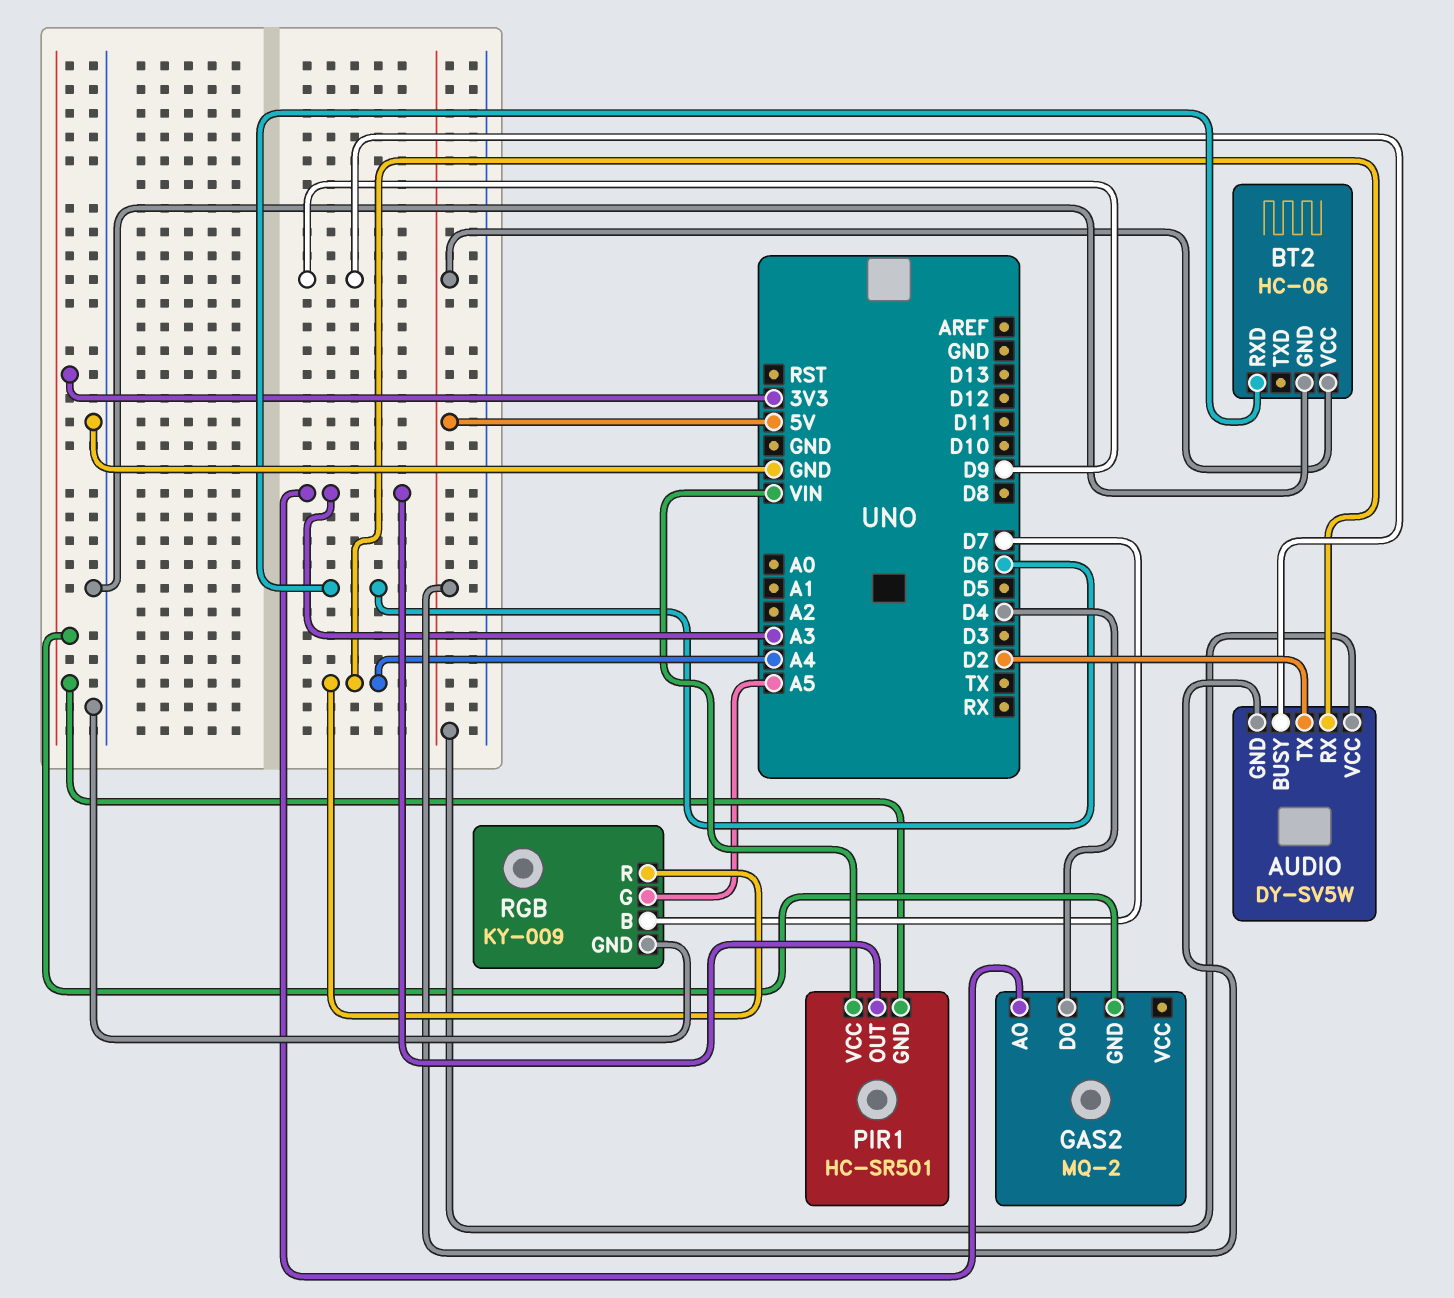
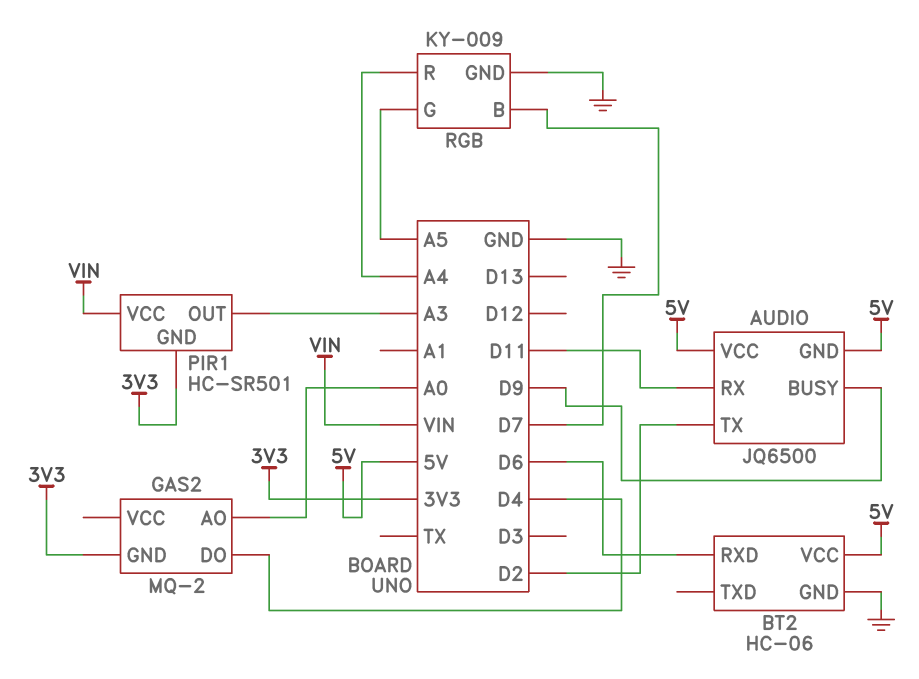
AUDIO: DY-SV5W -> JQ6500
AUDIO pin RX: A4 -> D11
GAS2 pin AO: A3 -> A0

